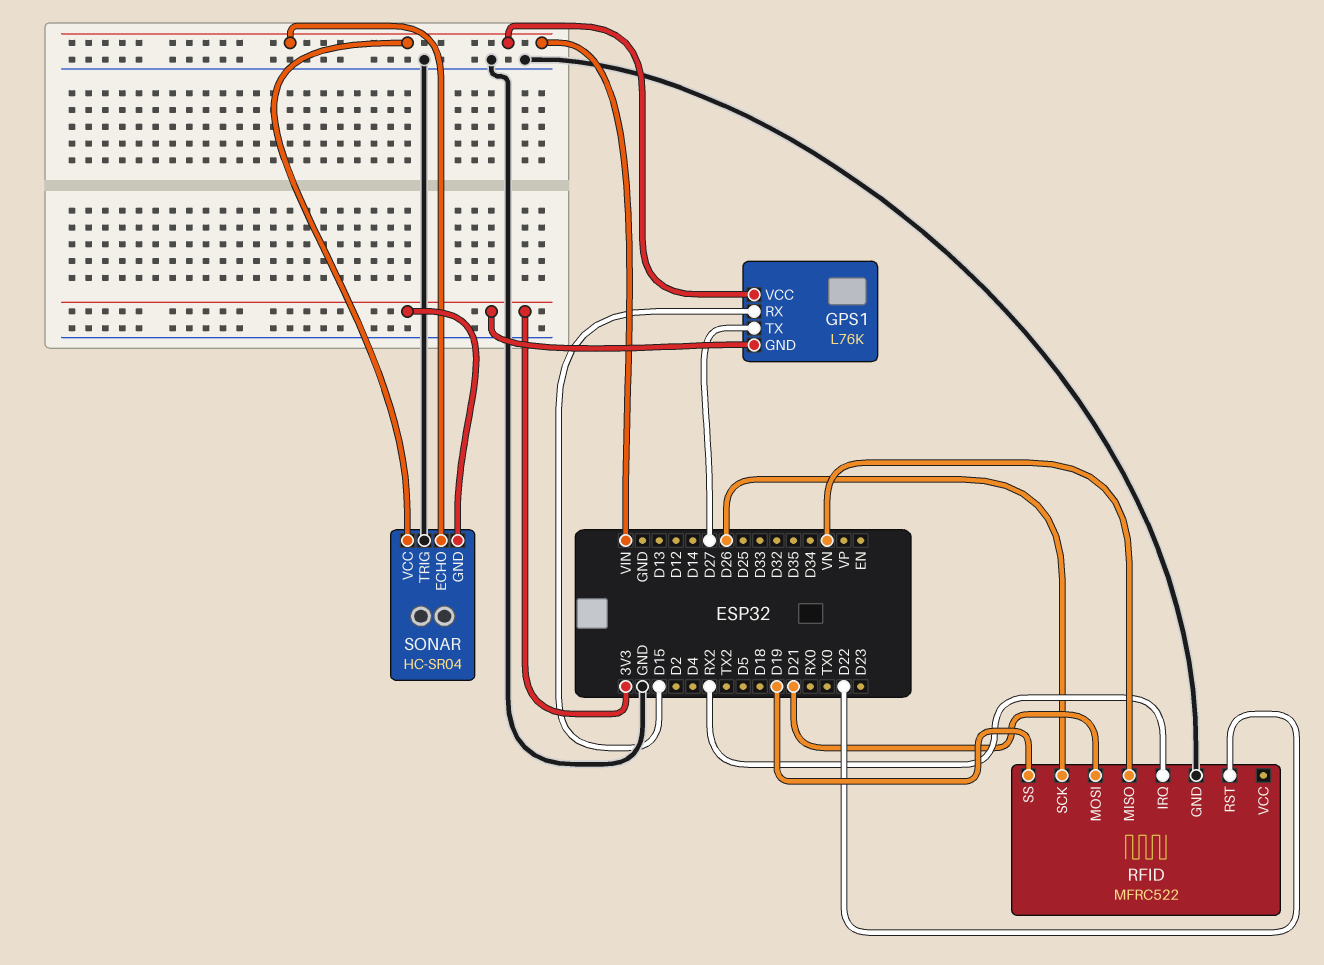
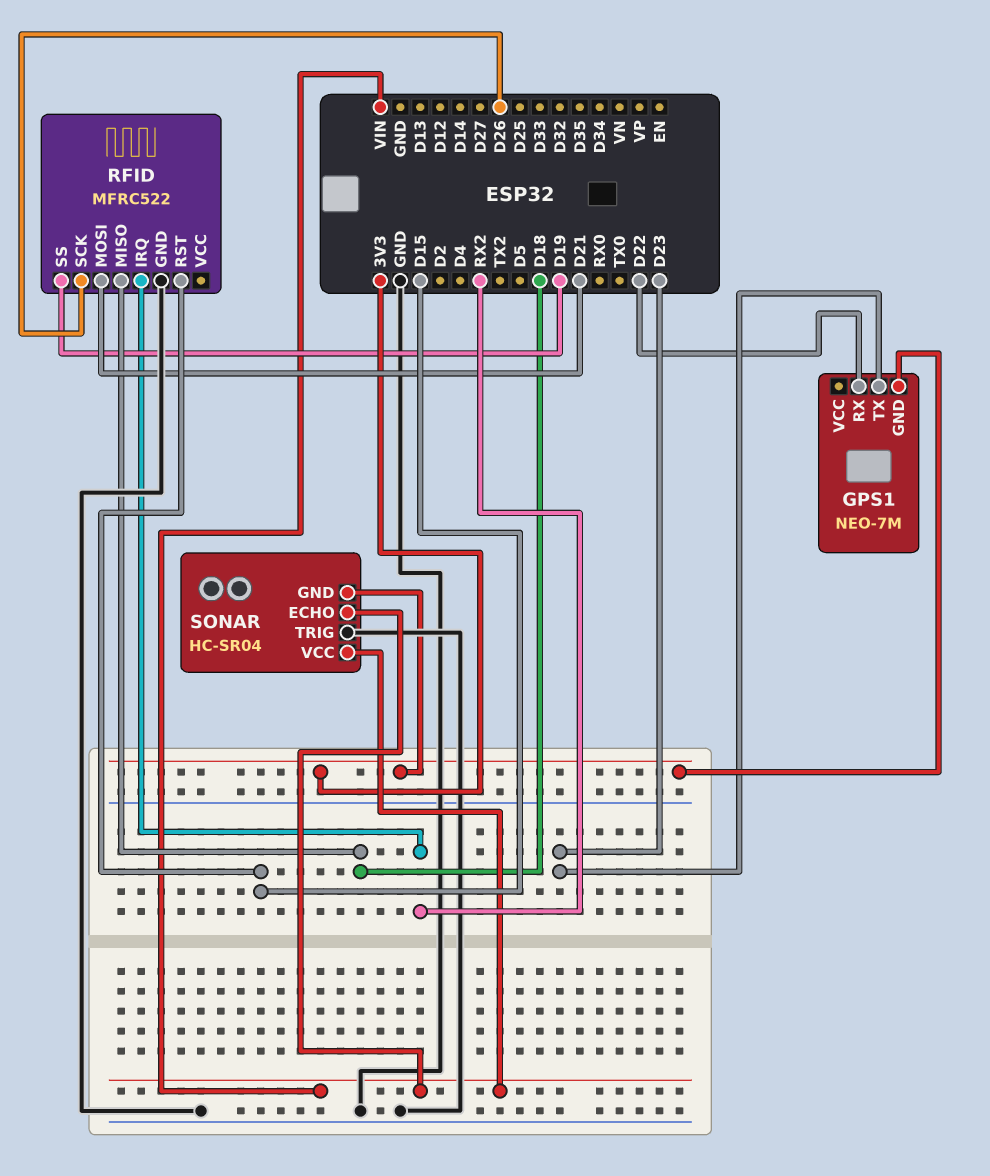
GPS1: L76K -> NEO-7M
GPS1 pin RX: D15 -> D22
GPS1 pin TX: D27 -> D23
GPS1 pin VCC: VIN -> none
RFID pin MISO: VN -> D18
RFID pin RST: D22 -> D15

